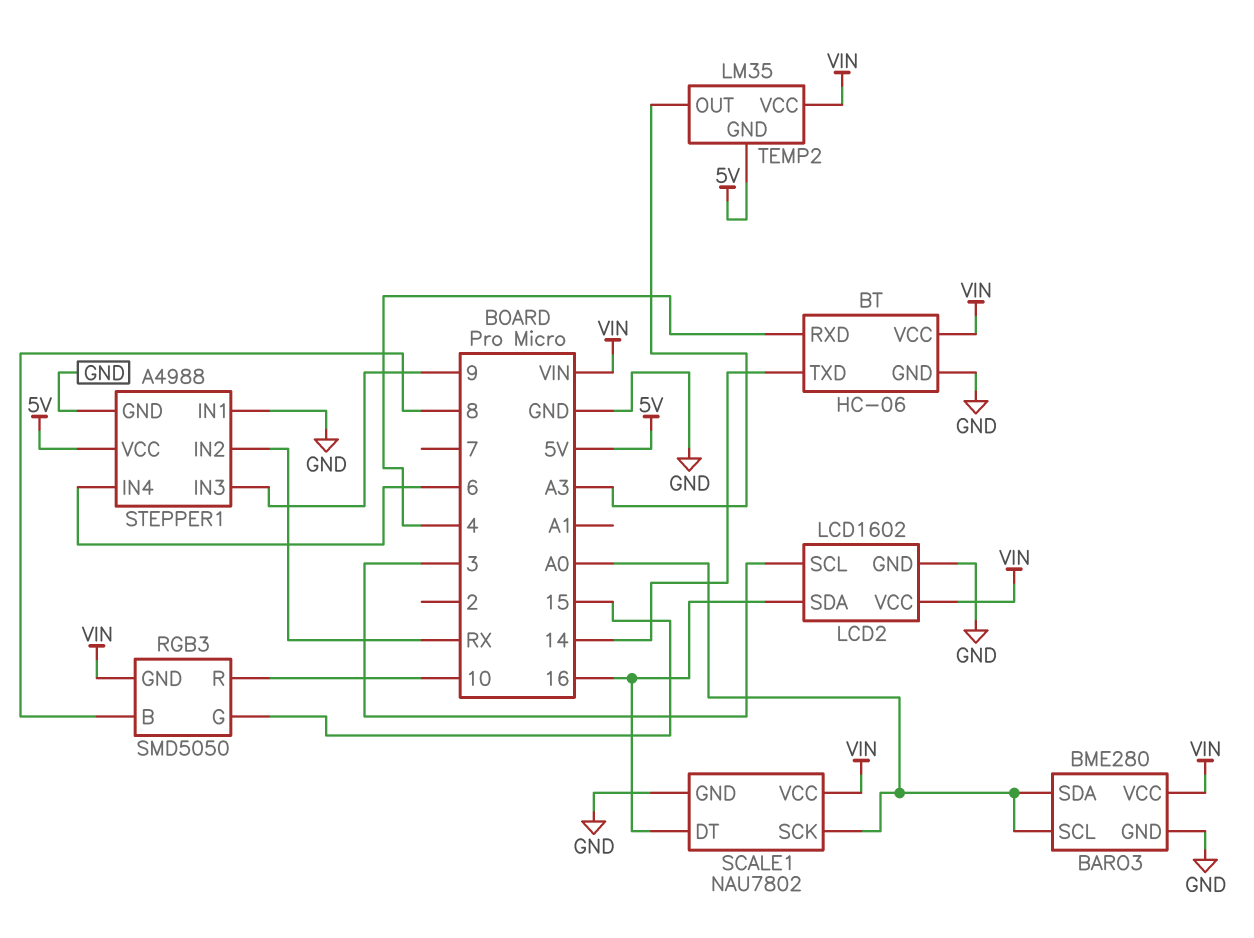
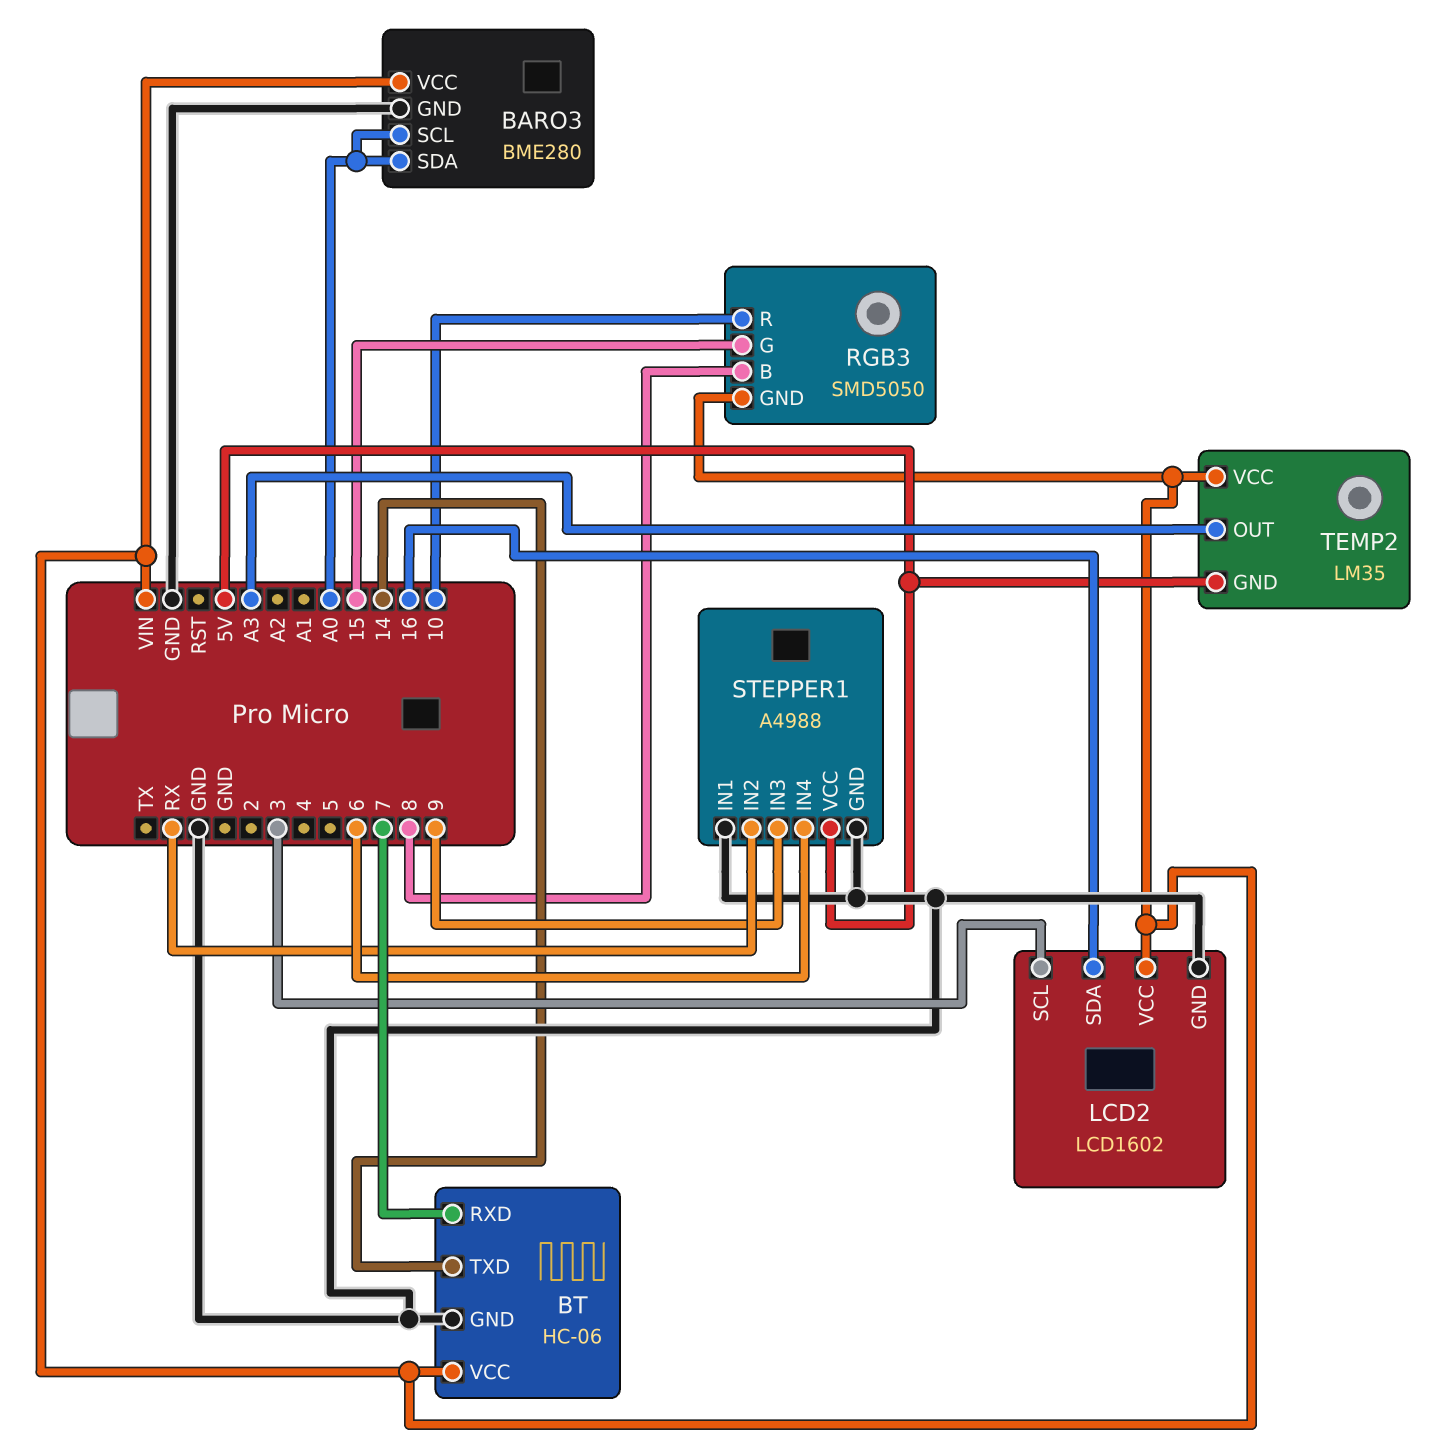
BT pin RXD: 4 -> 7
SCALE1: NAU7802 -> none
SCALE1 pin DT: 16 -> none
SCALE1 pin GND: GND -> none
SCALE1 pin SCK: A0 -> none
SCALE1 pin VCC: VIN -> none

